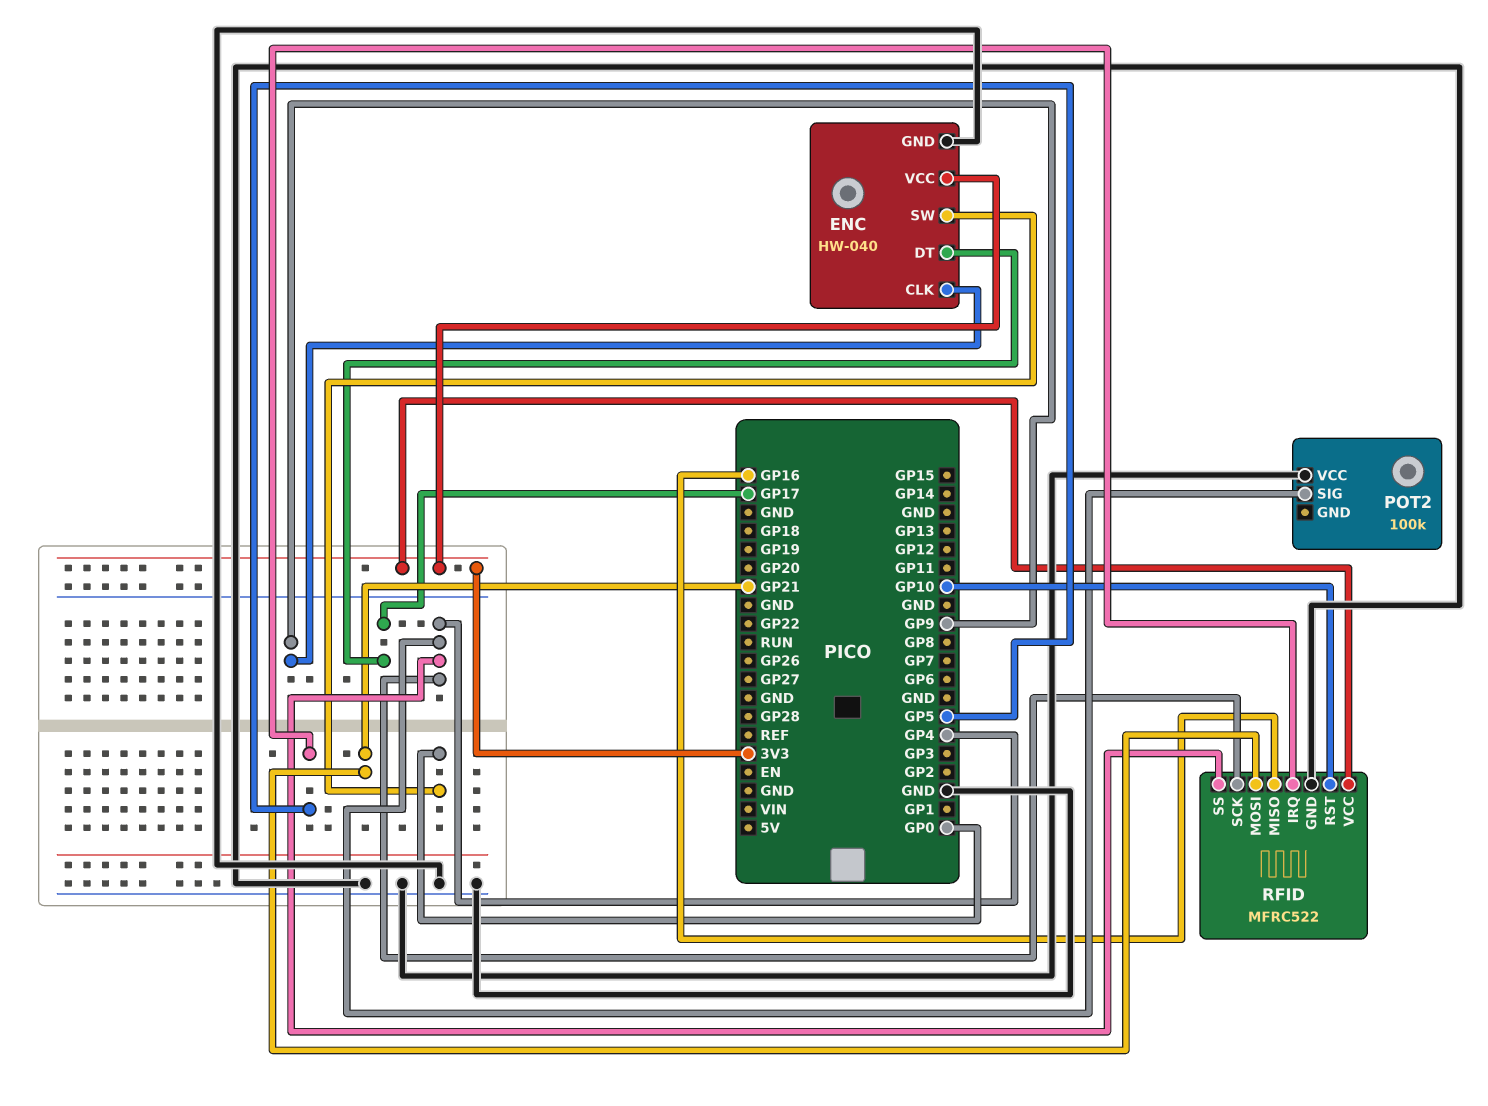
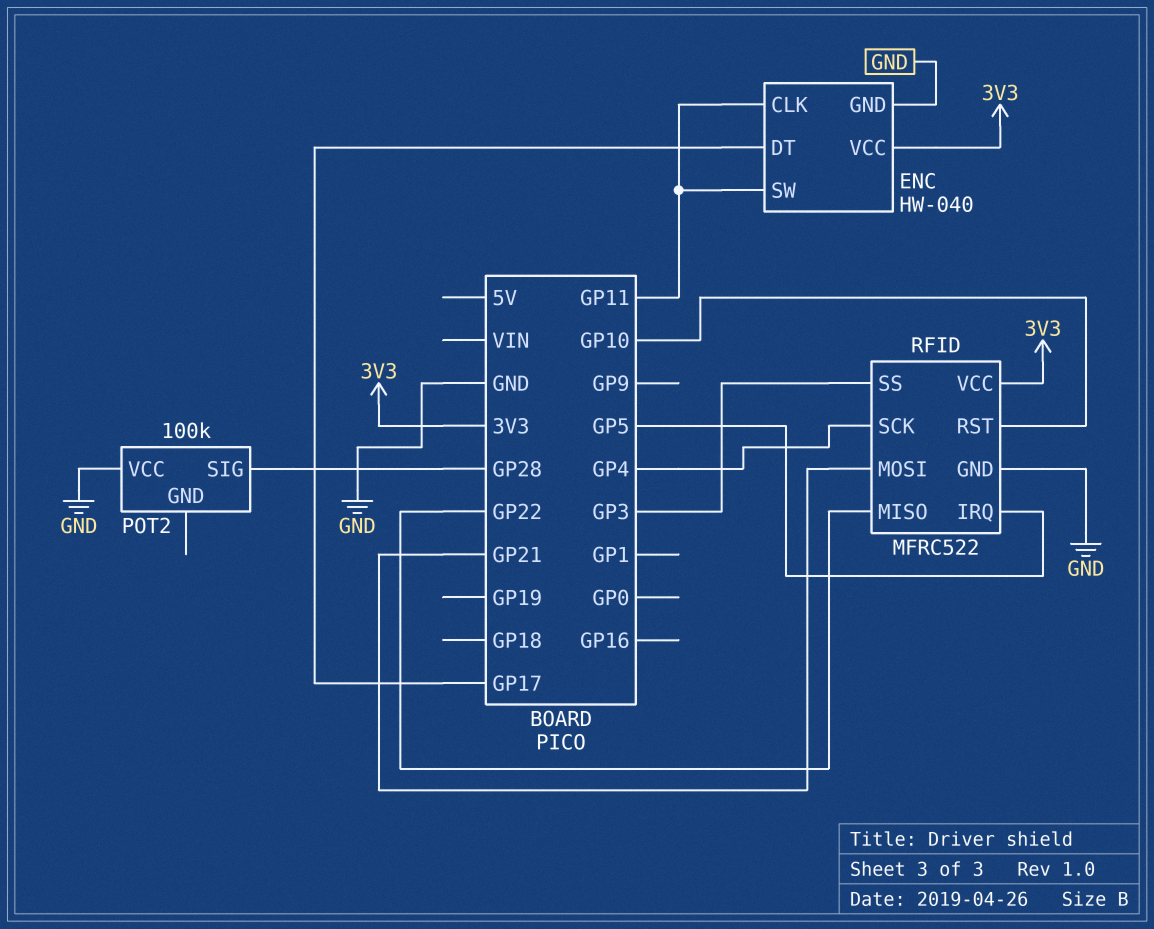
ENC pin CLK: GP9 -> GP11
ENC pin SW: GP0 -> GP11
POT2 pin SIG: GP4 -> GP28
RFID pin MISO: GP16 -> GP22
RFID pin SS: GP4 -> GP3

